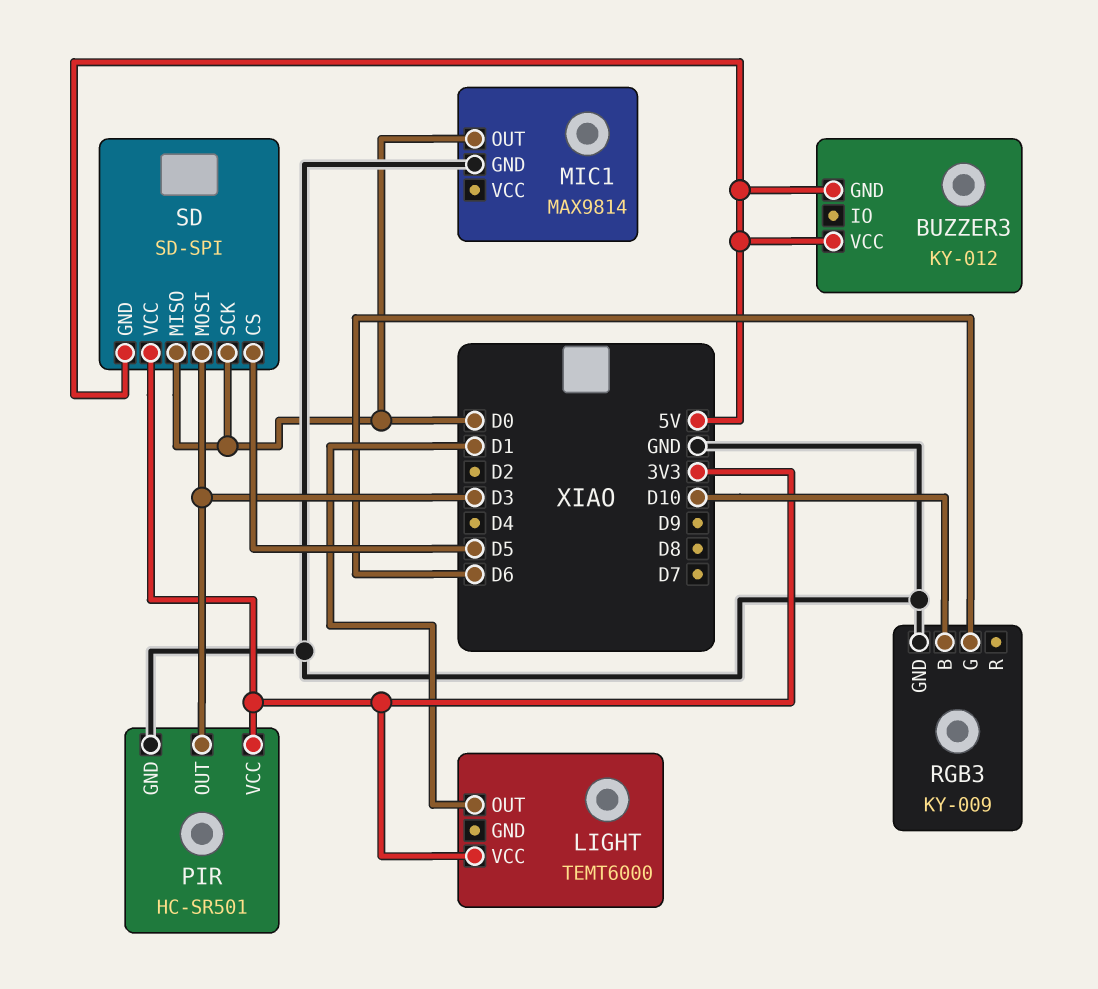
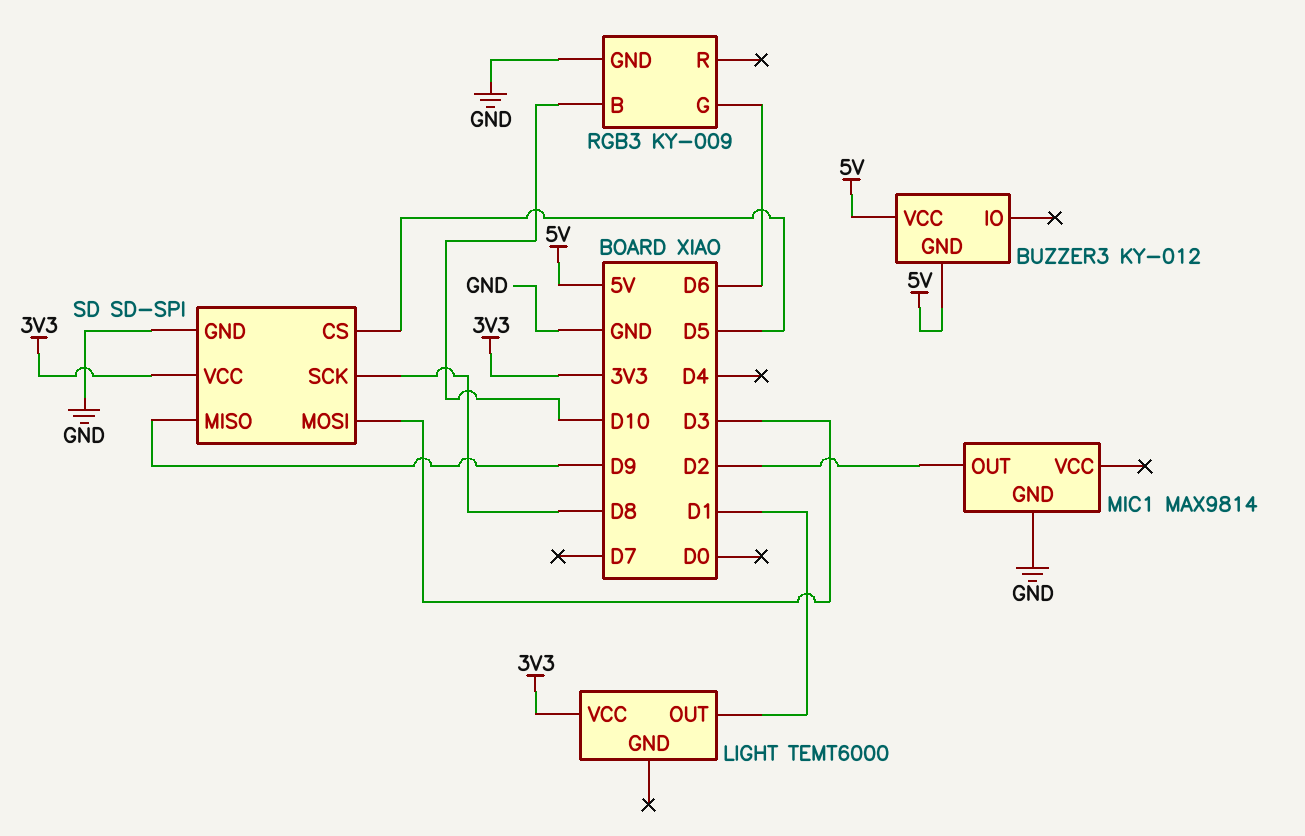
MIC1 pin OUT: D0 -> D2
PIR: HC-SR501 -> none
PIR pin GND: GND -> none
PIR pin OUT: D3 -> none
PIR pin VCC: 3V3 -> none
SD pin GND: 5V -> GND
SD pin MISO: D0 -> D9
SD pin SCK: D0 -> D8

